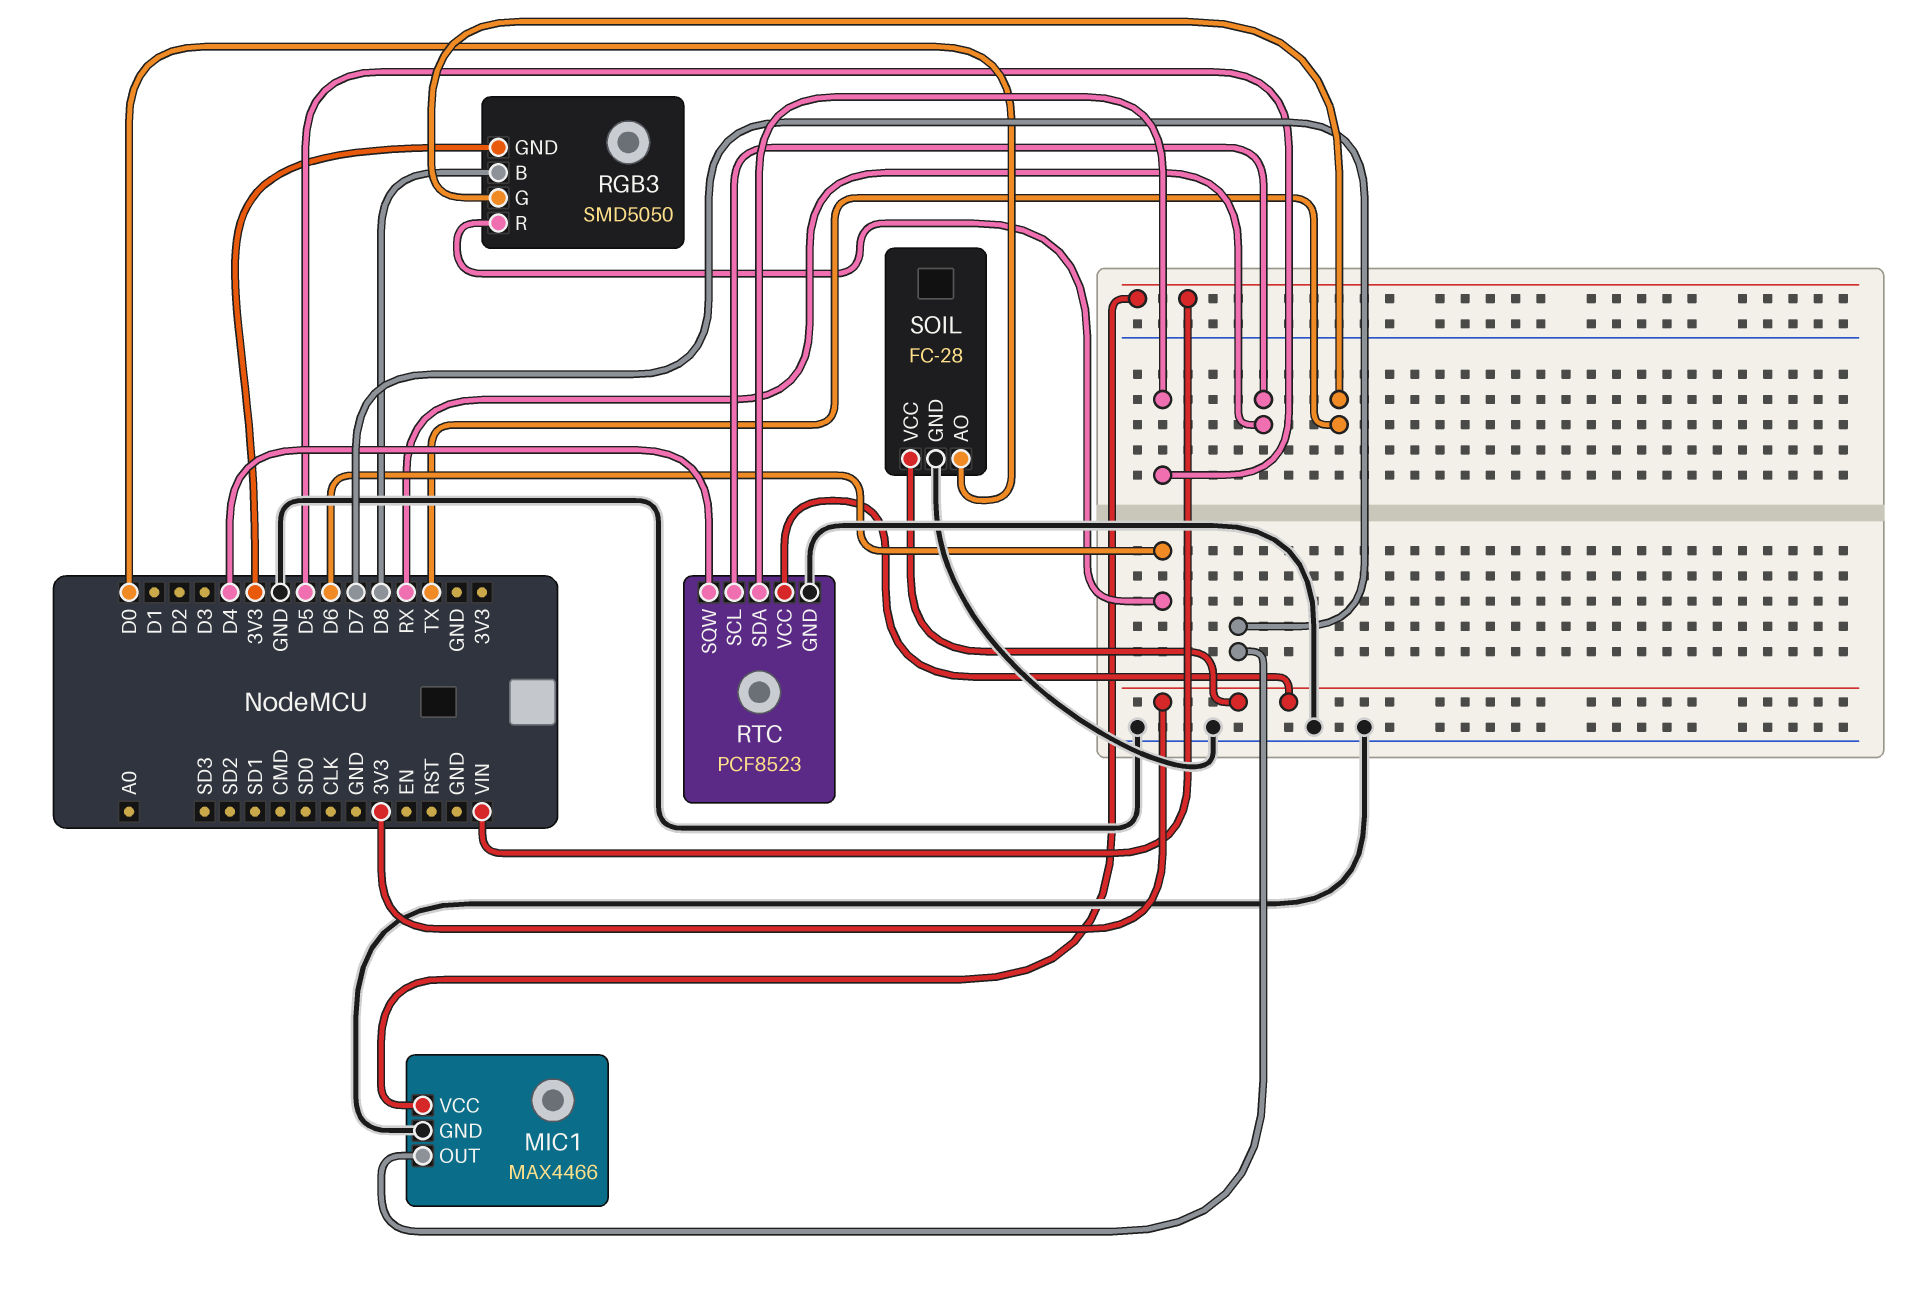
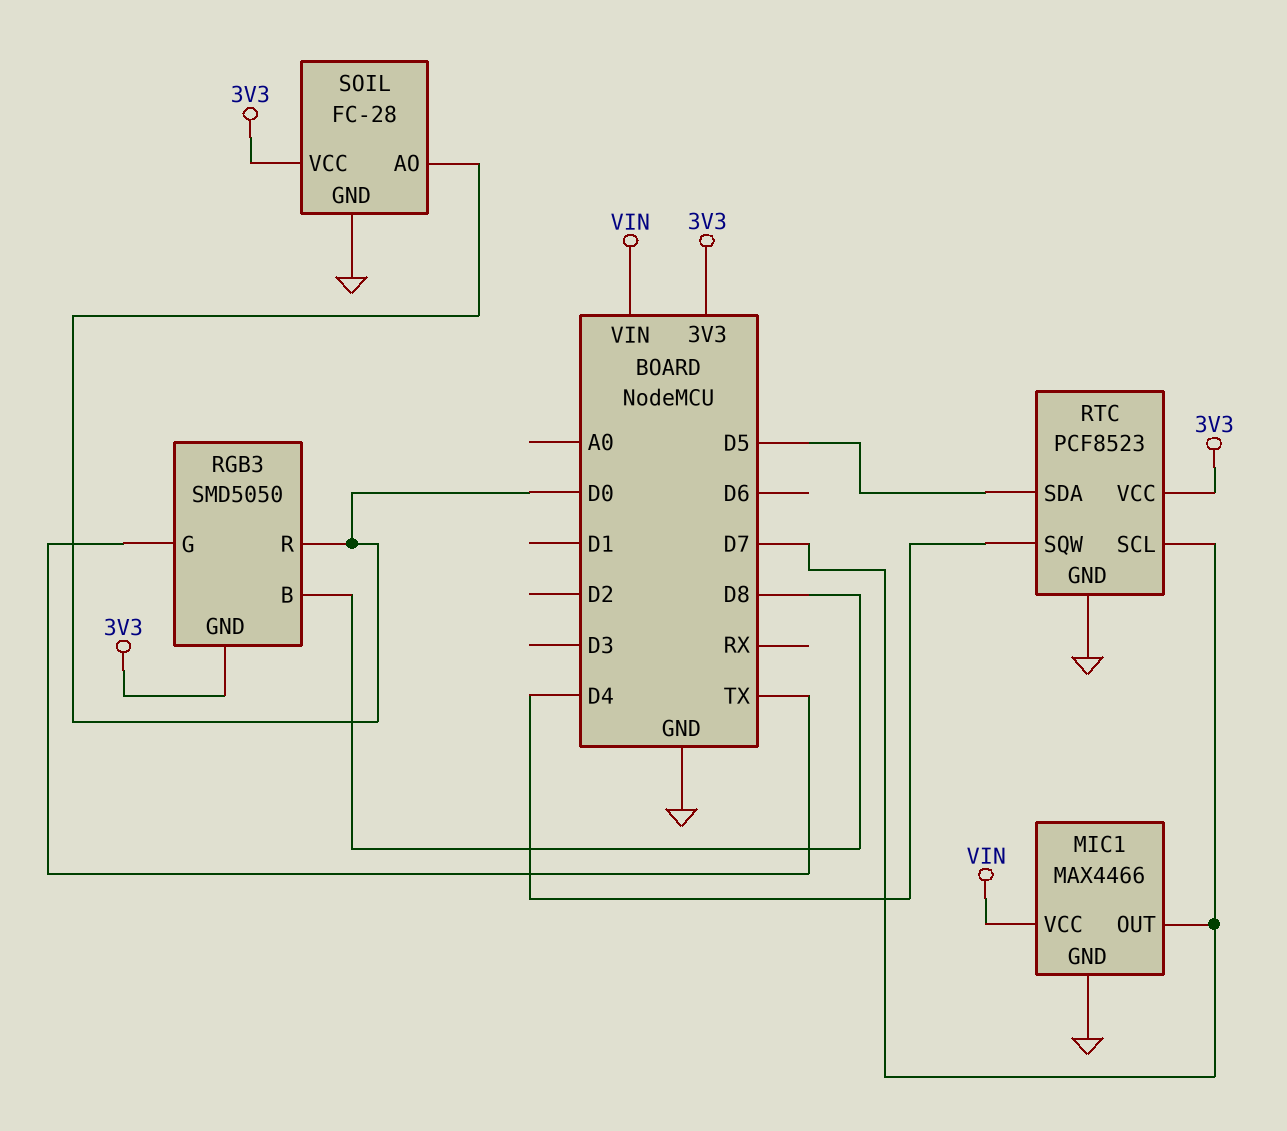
RGB3 pin R: D6 -> D0
RTC pin SCL: RX -> D7

